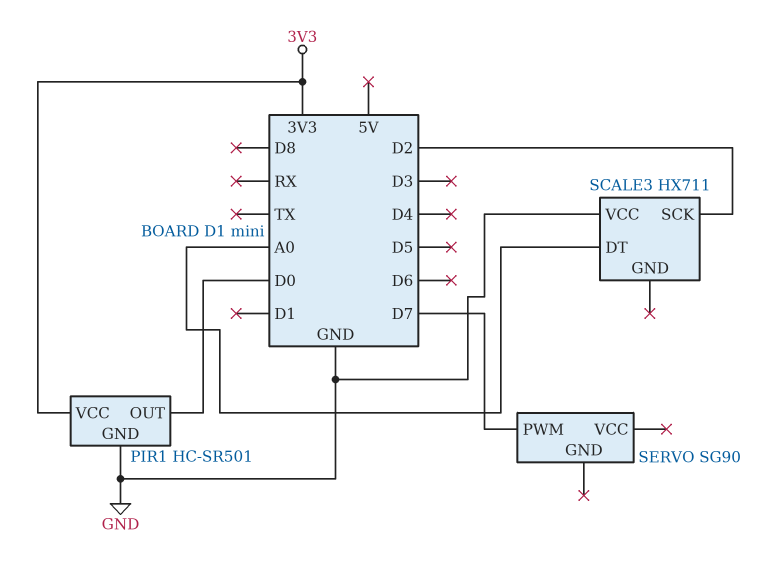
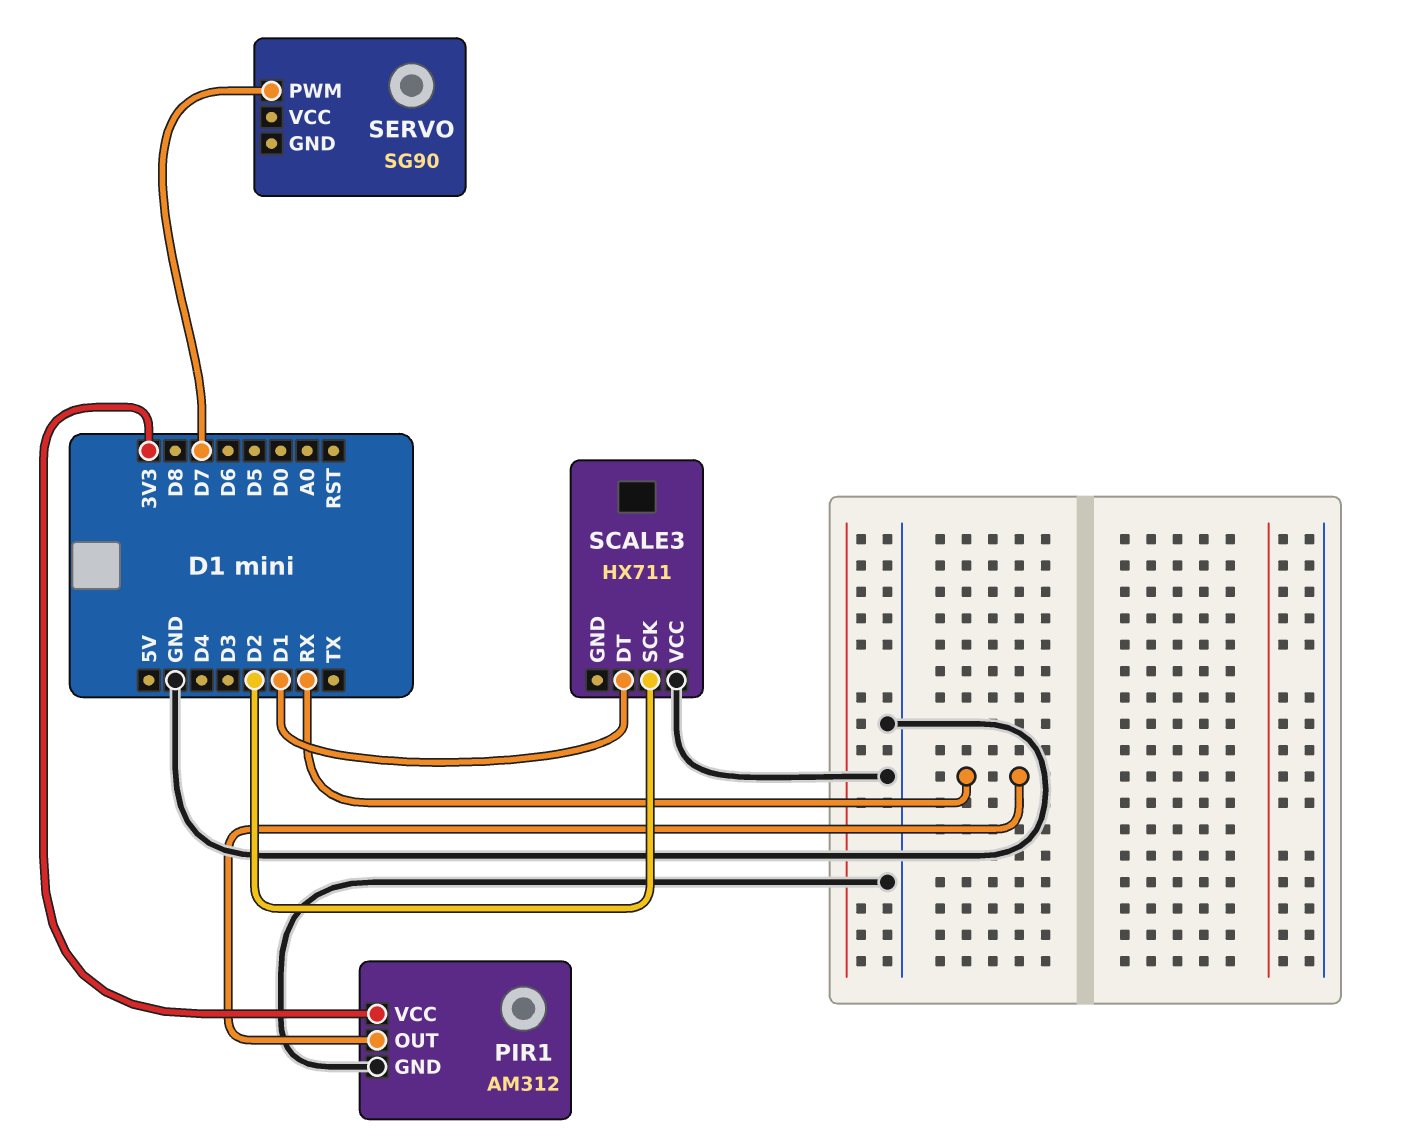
PIR1: HC-SR501 -> AM312
PIR1 pin OUT: D0 -> RX
SCALE3 pin DT: A0 -> D1

